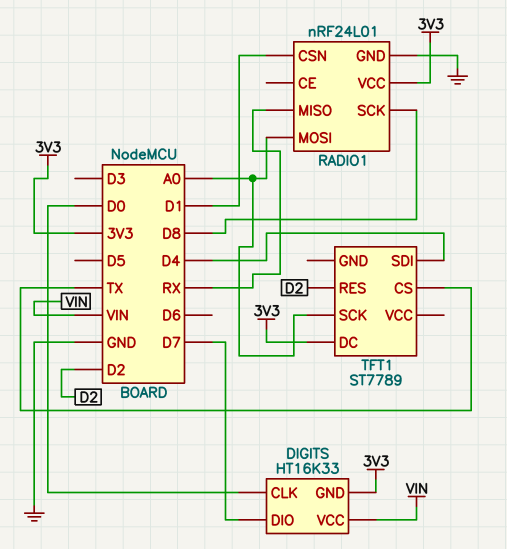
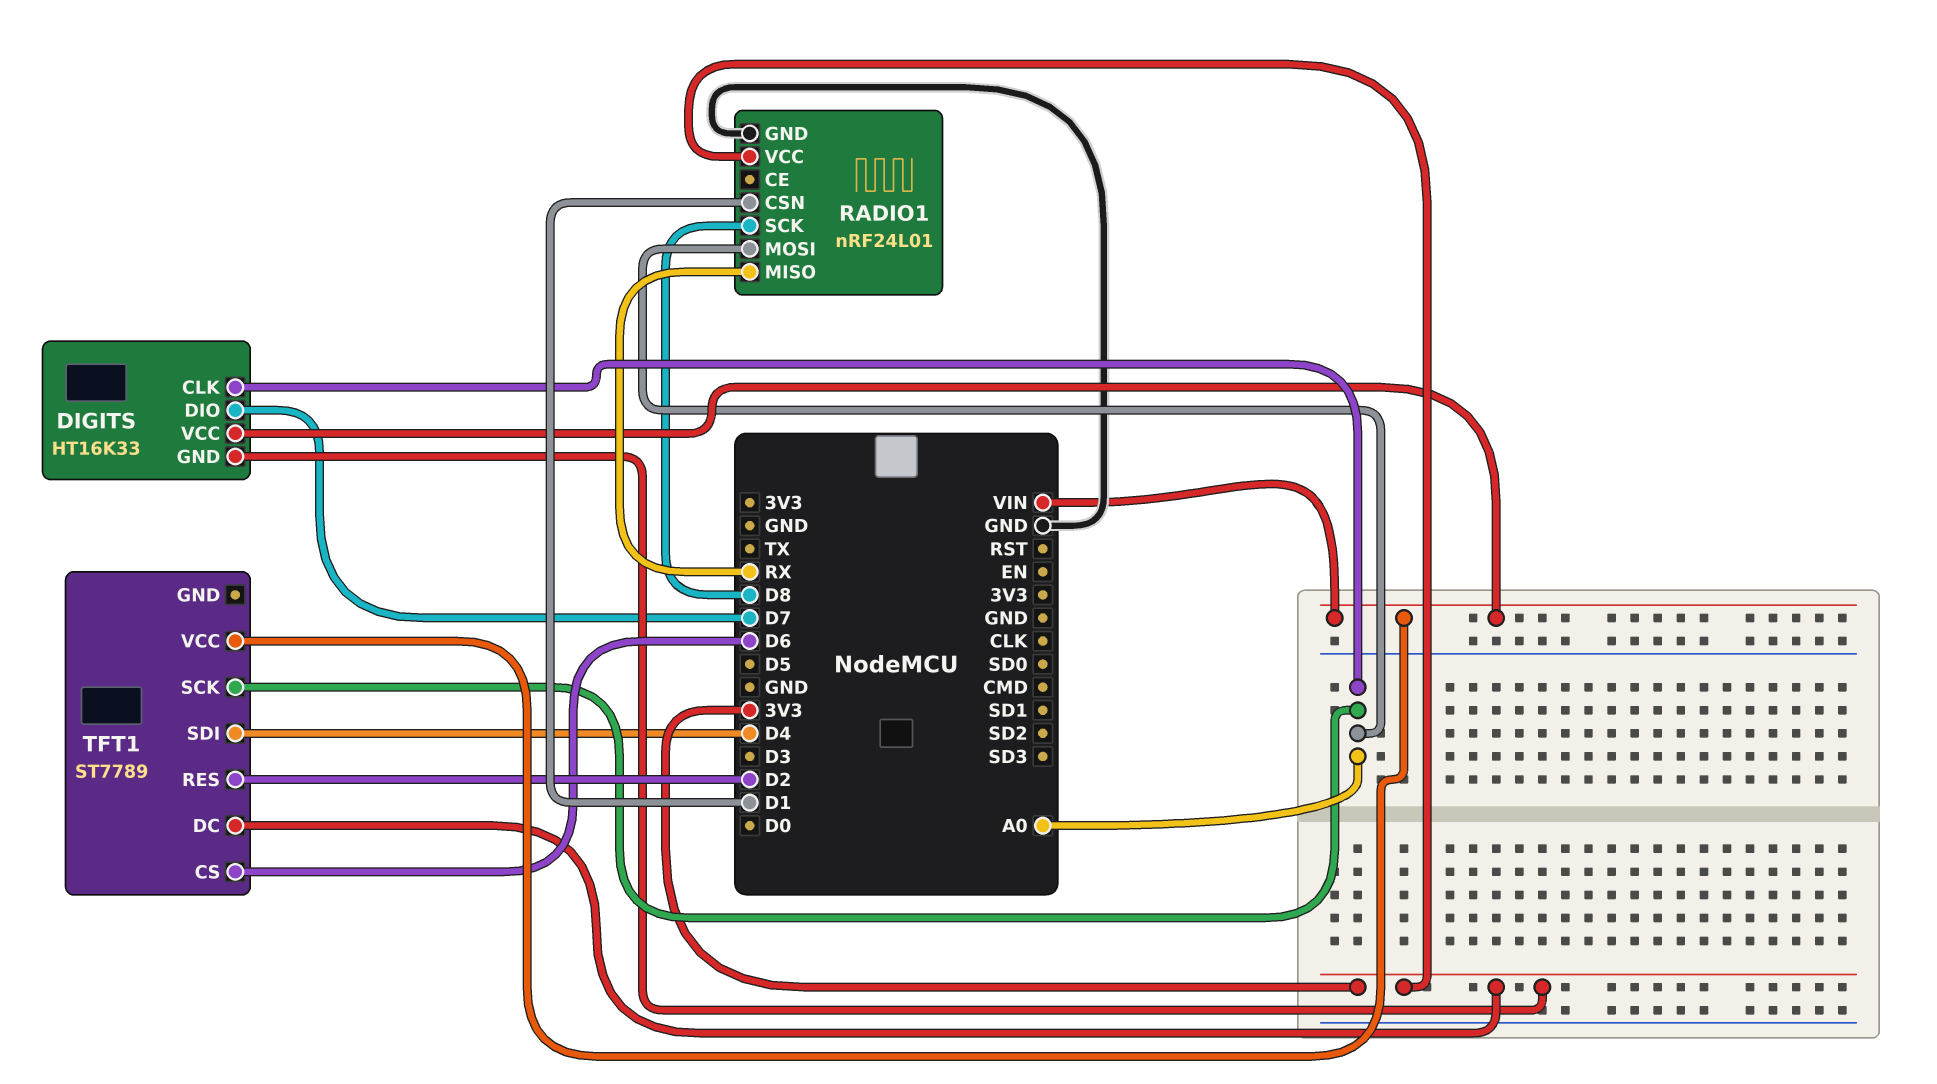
DIGITS pin CLK: D0 -> A0
TFT1 pin CS: TX -> D6
TFT1 pin VCC: none -> VIN

